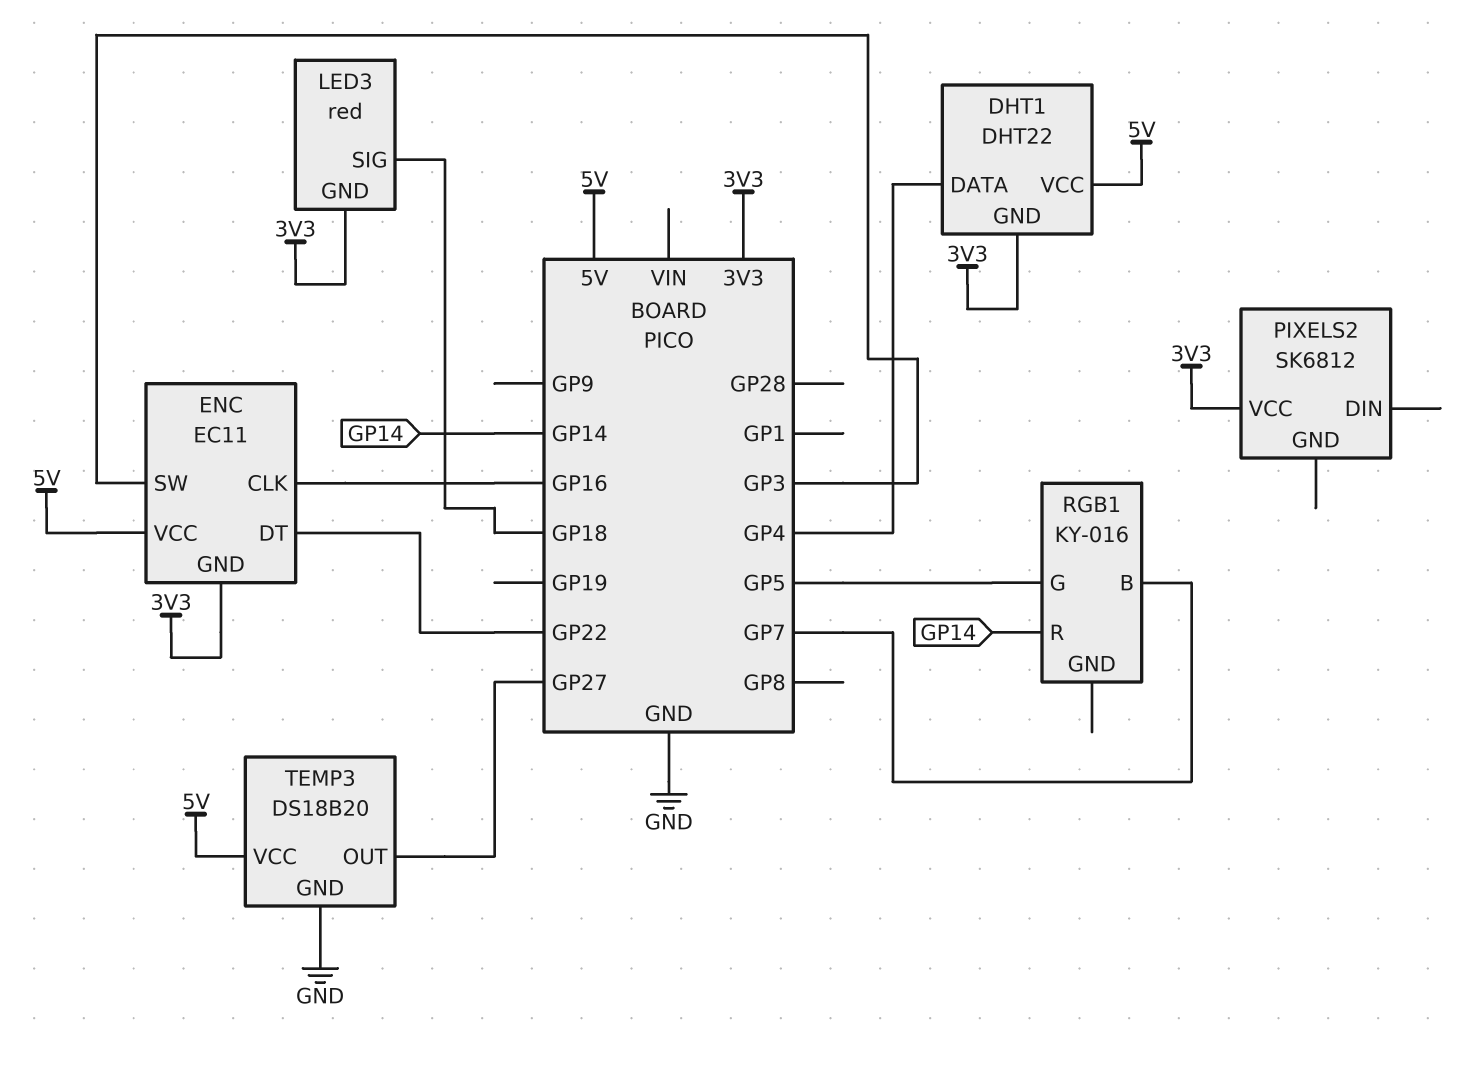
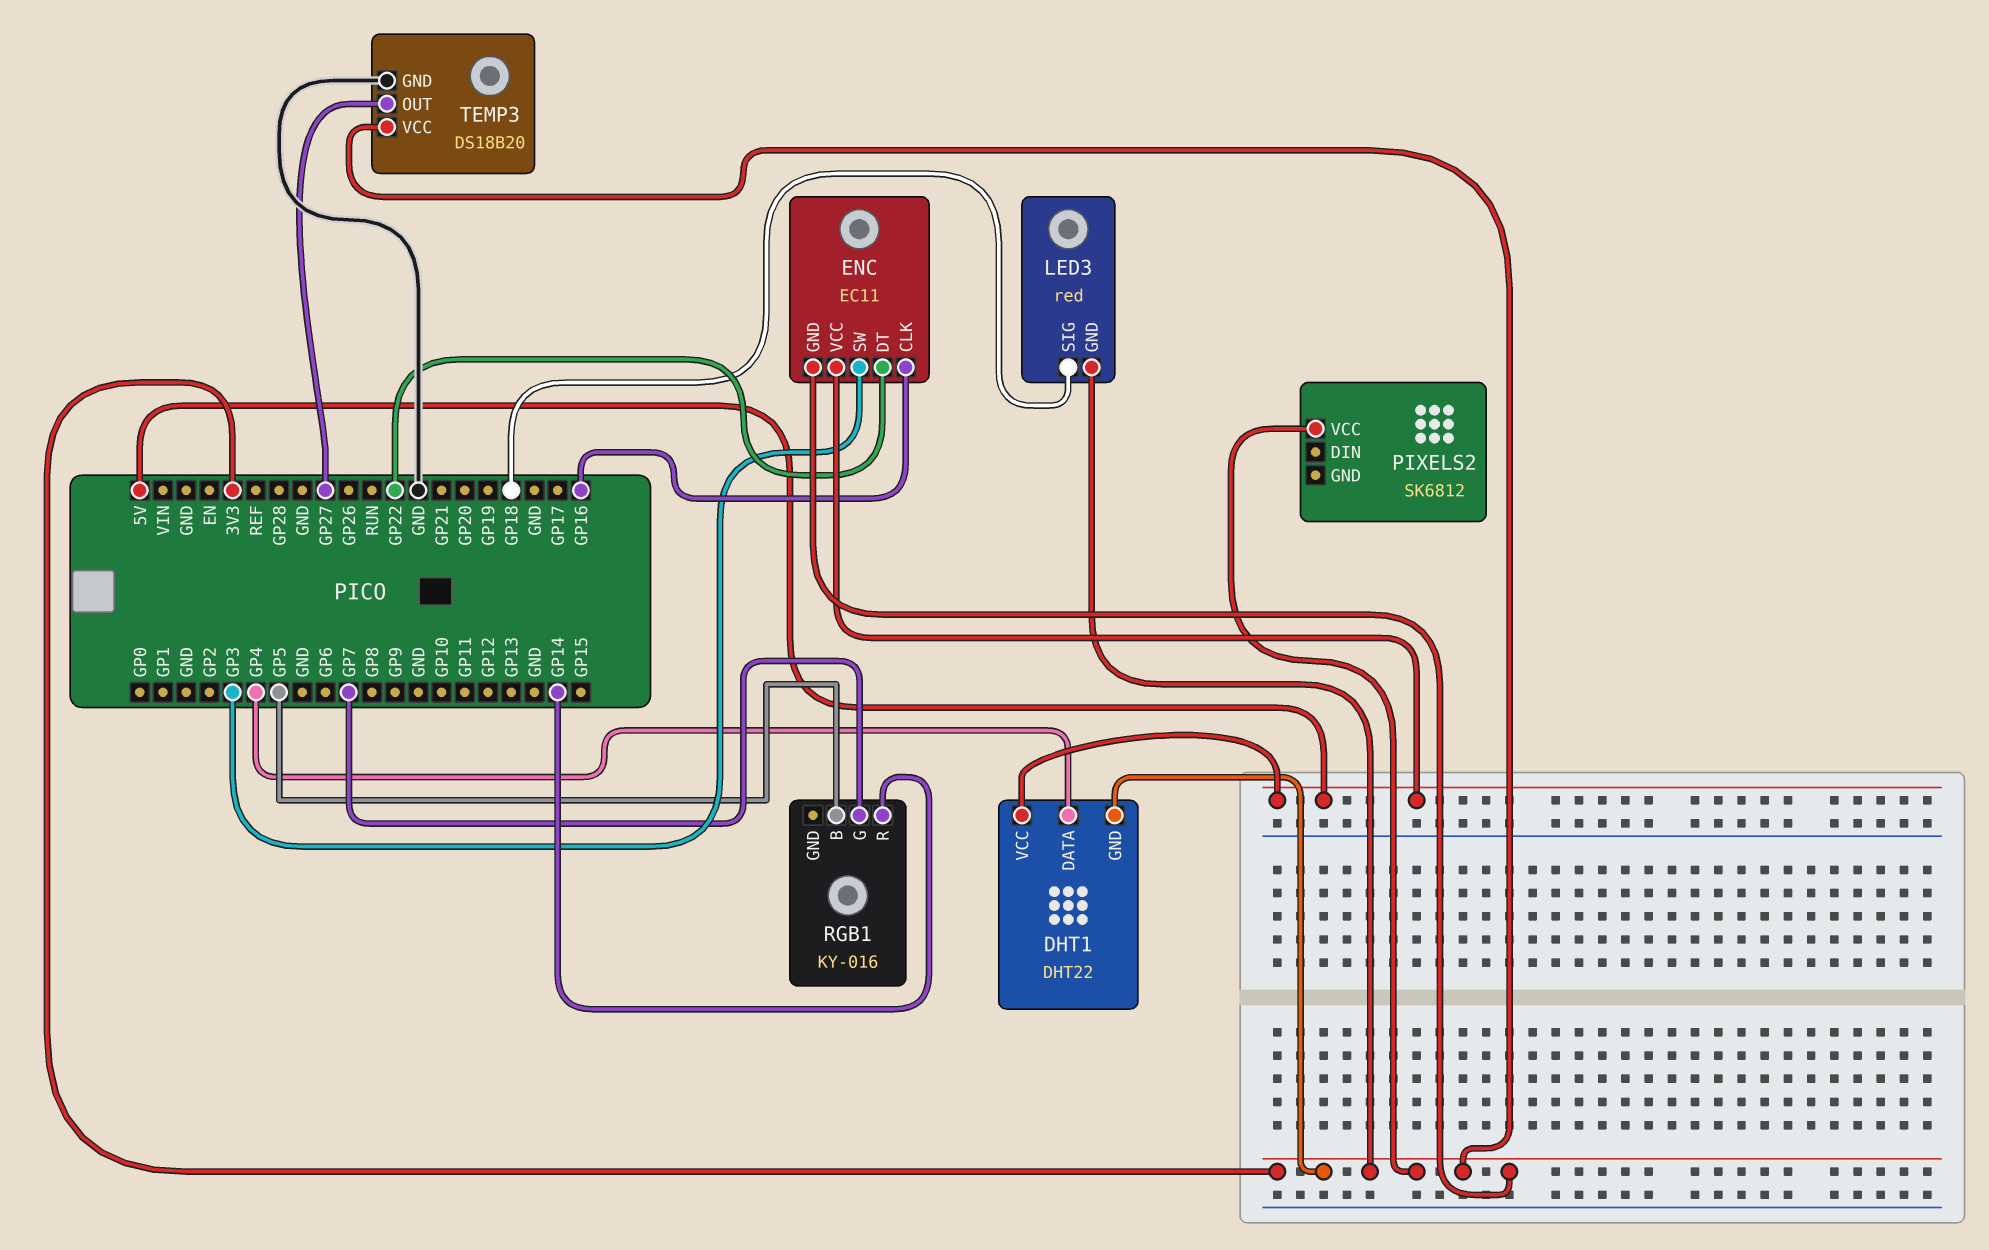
RGB1 pin B: GP7 -> GP5
RGB1 pin G: GP5 -> GP7
TEMP3 pin VCC: 5V -> 3V3

